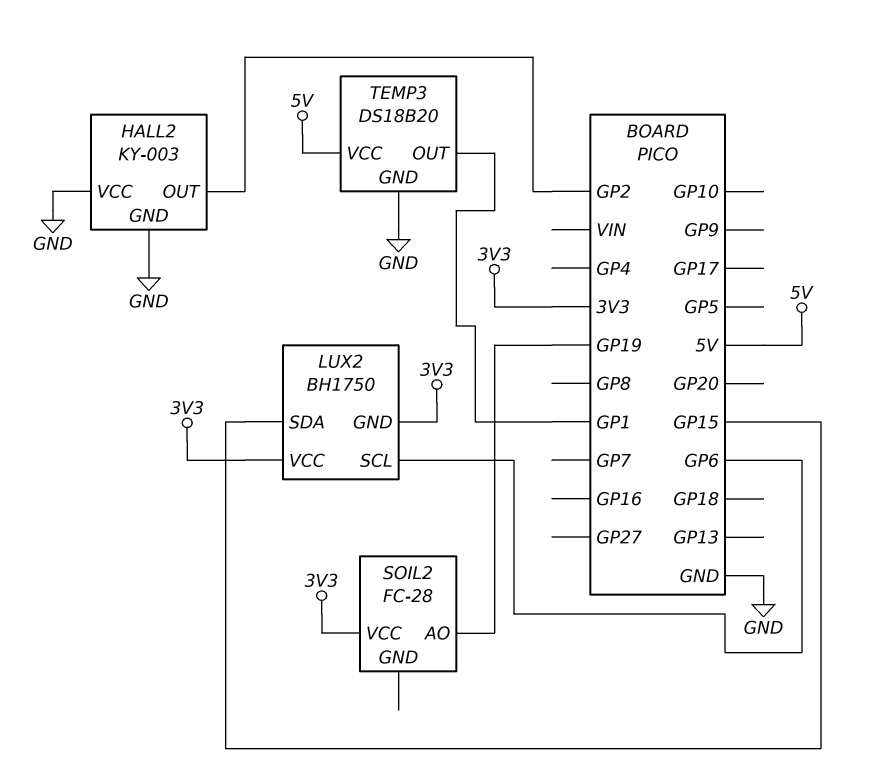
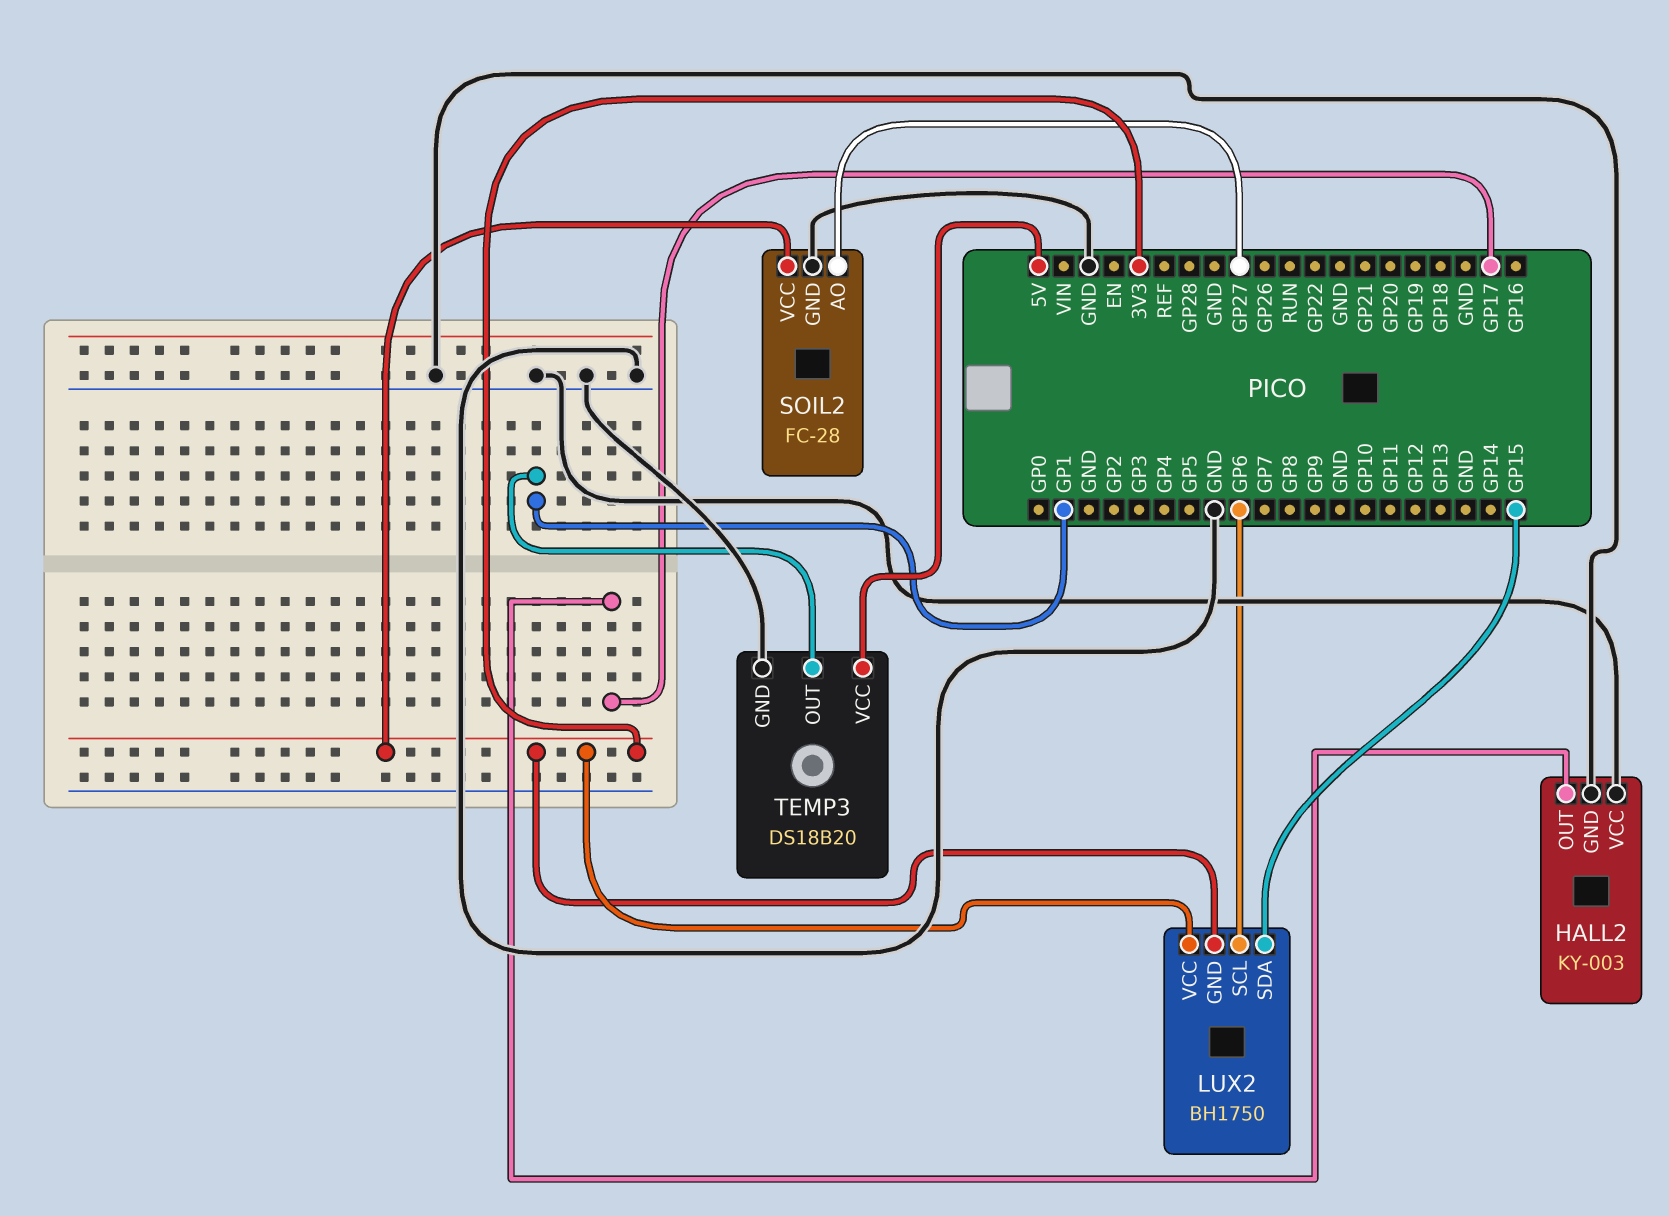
HALL2 pin OUT: GP2 -> GP17
SOIL2 pin AO: GP19 -> GP27
SOIL2 pin GND: none -> GND

